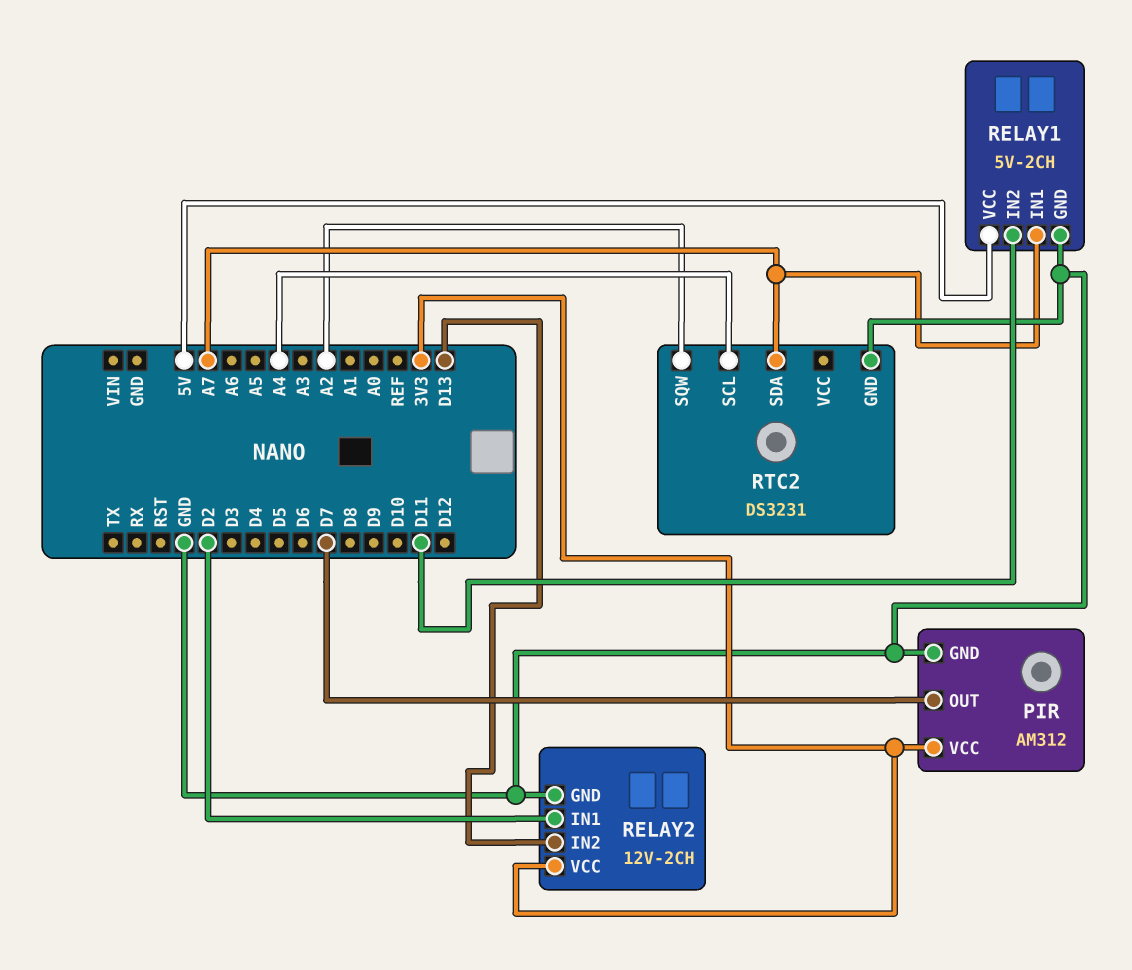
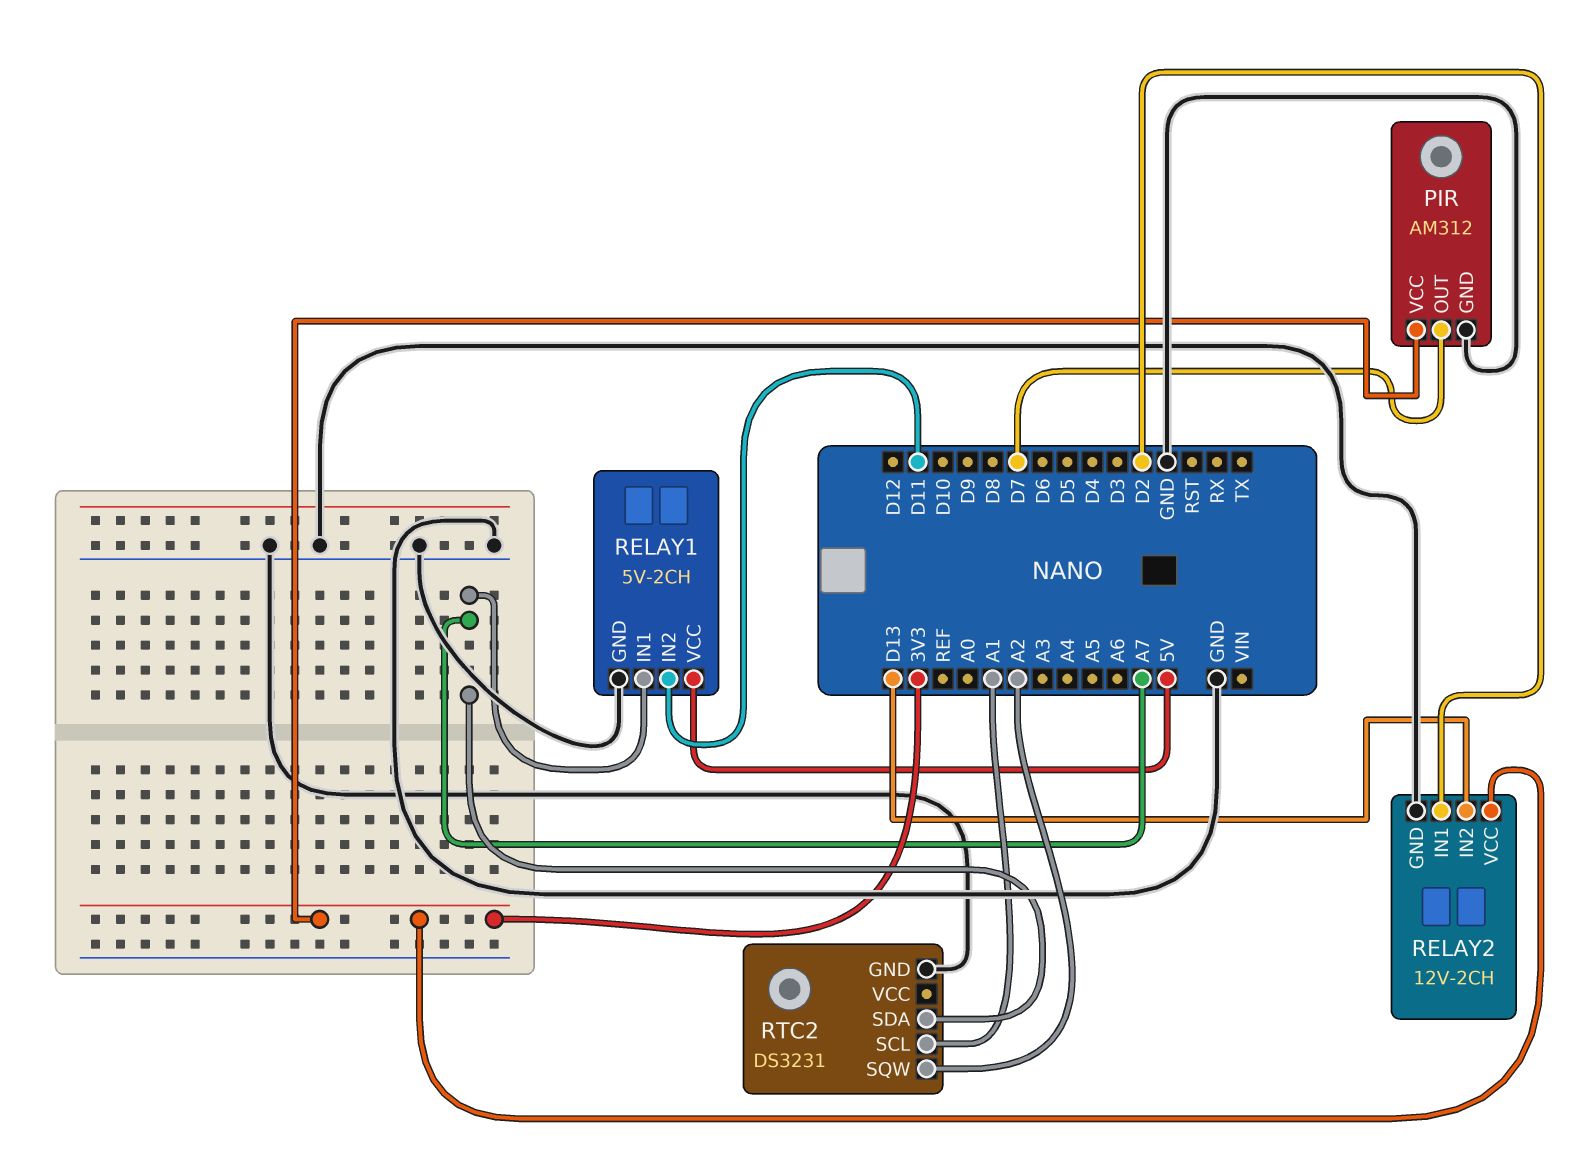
RTC2 pin SCL: A4 -> A1

